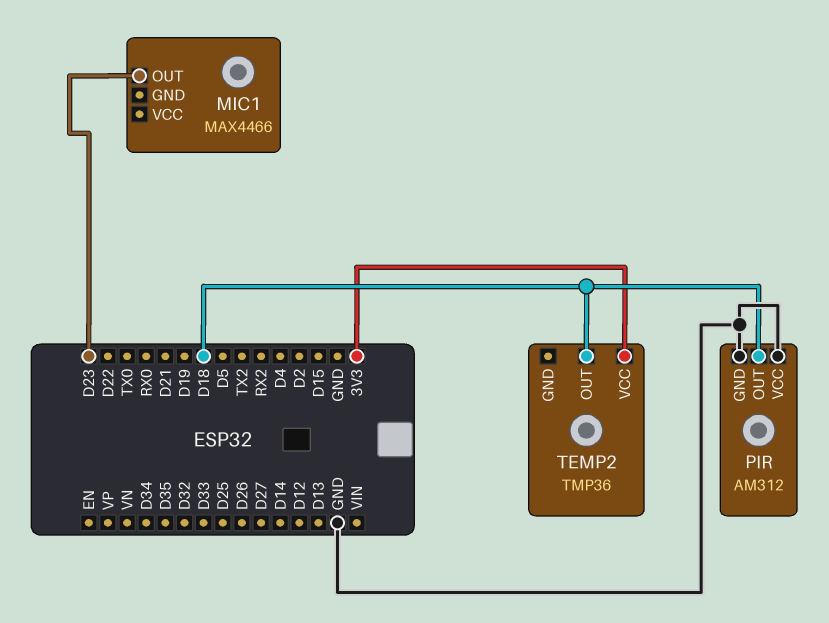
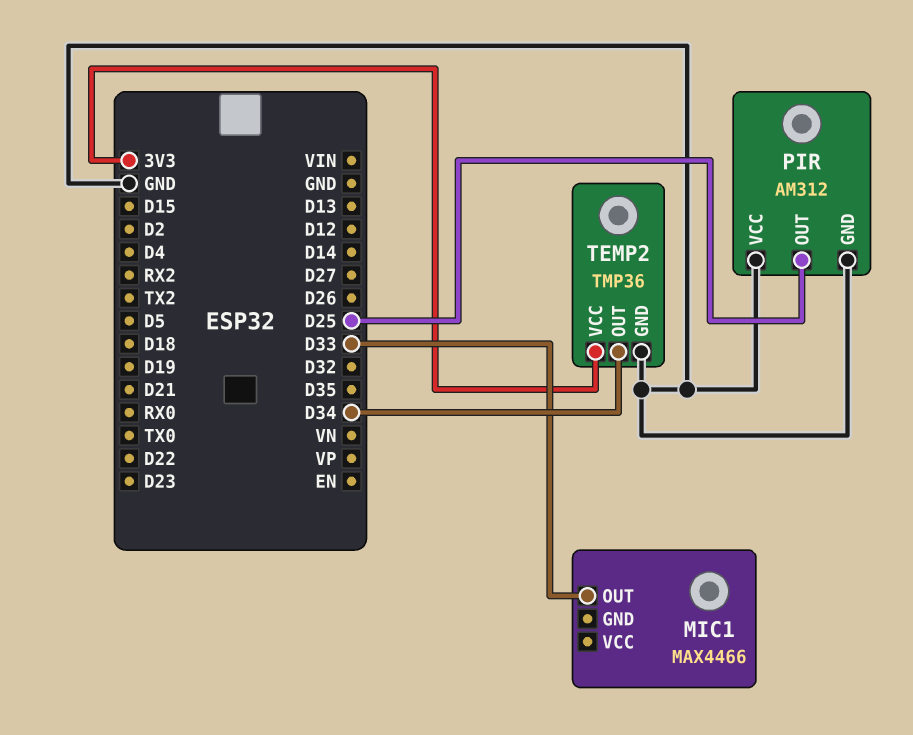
MIC1 pin OUT: D23 -> D33
PIR pin OUT: D18 -> D25
TEMP2 pin GND: none -> GND
TEMP2 pin OUT: D18 -> D34

